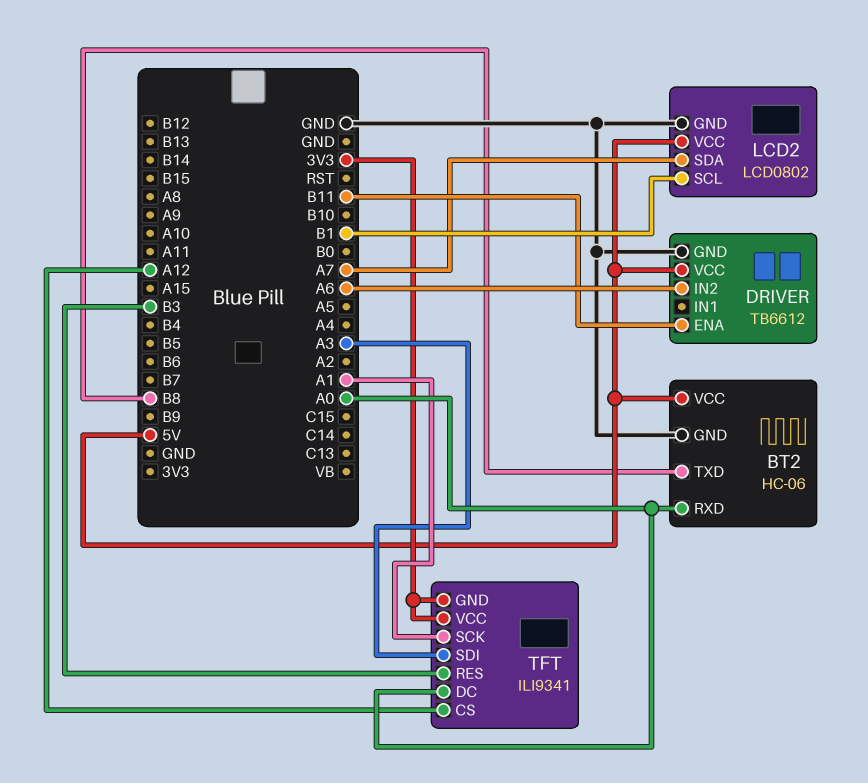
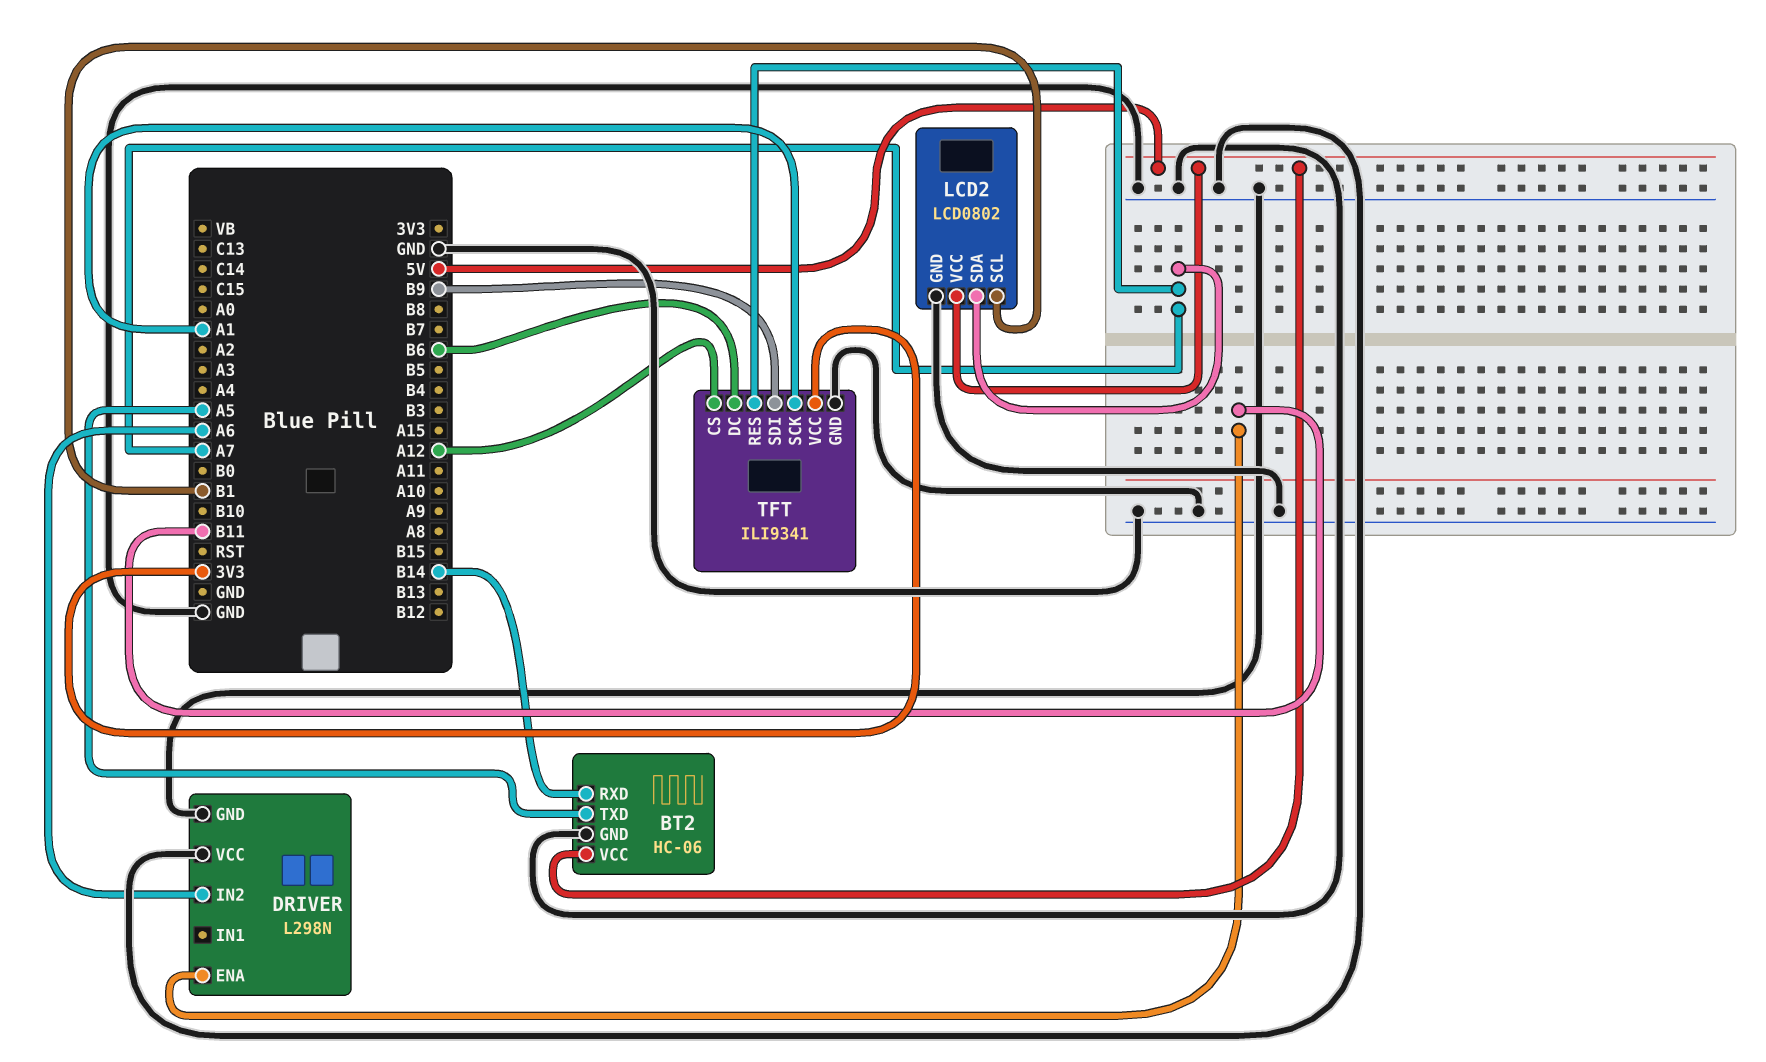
BT2 pin RXD: A0 -> B14
BT2 pin TXD: B8 -> A5
DRIVER: TB6612 -> L298N
DRIVER pin VCC: 5V -> GND
TFT pin DC: A0 -> B6
TFT pin GND: 3V3 -> GND
TFT pin RES: B3 -> A7
TFT pin SDI: A3 -> B9

